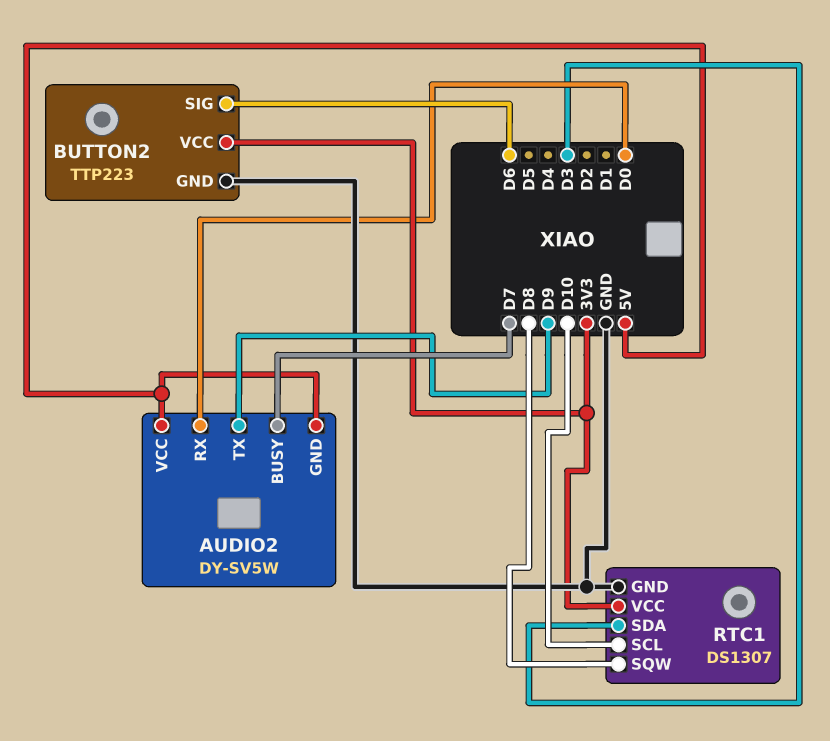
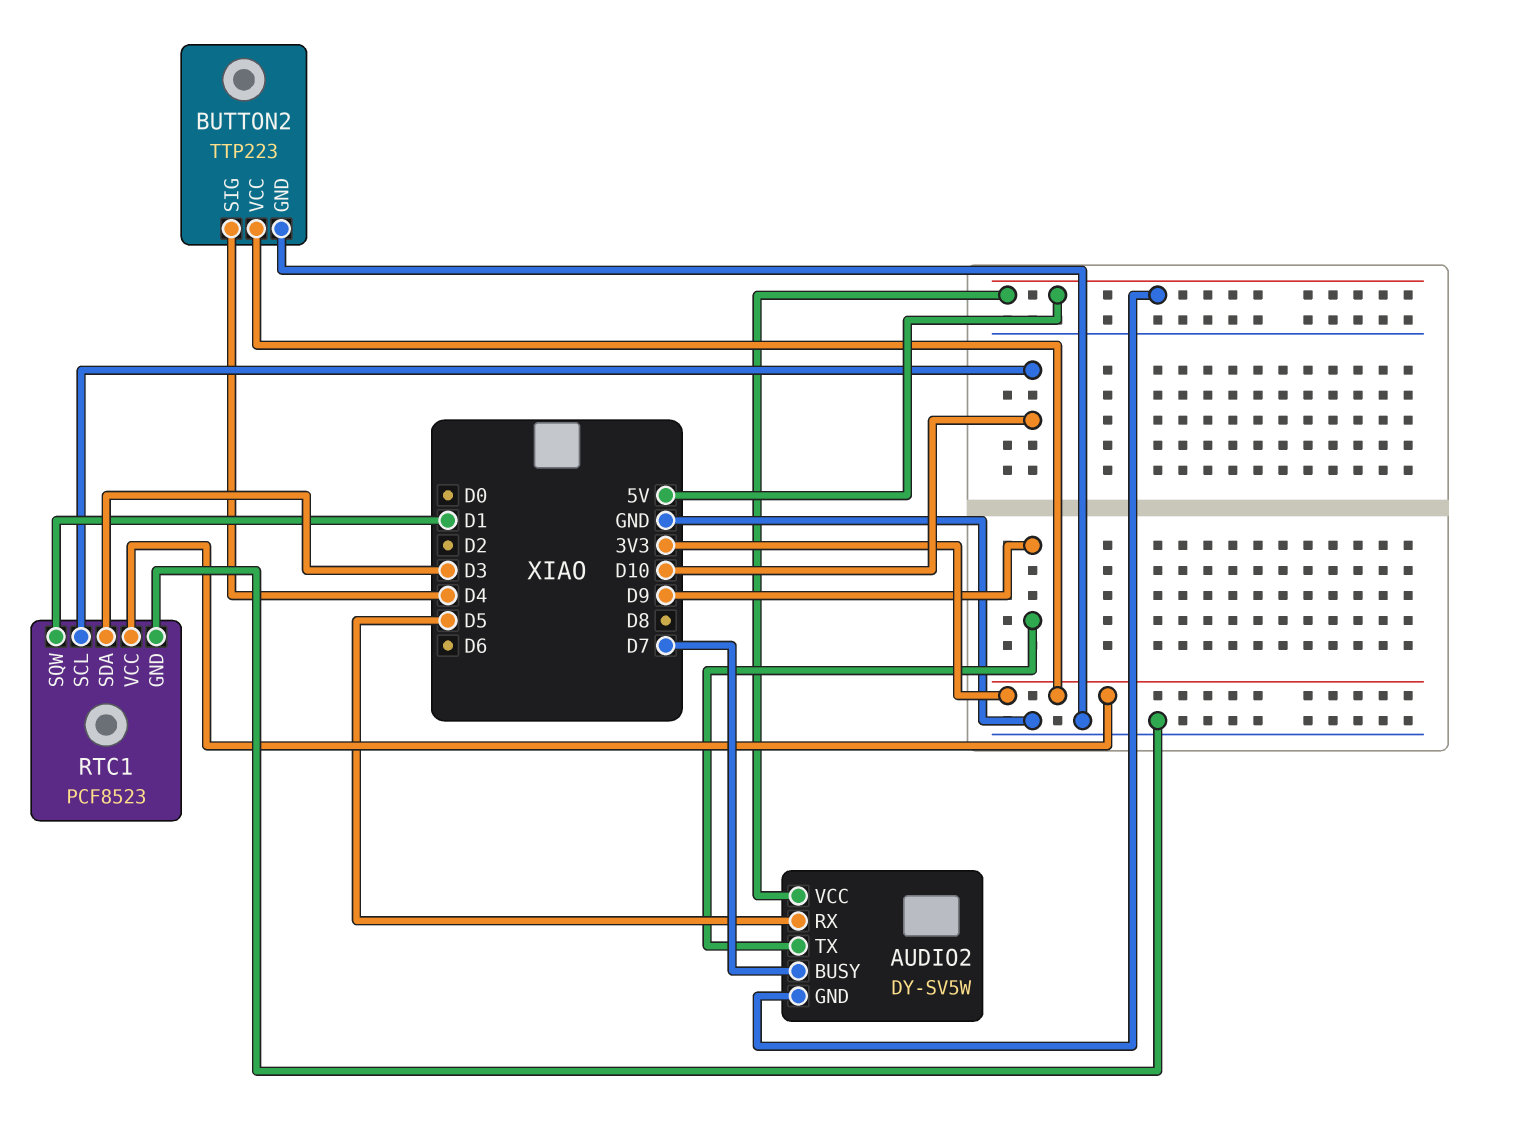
AUDIO2 pin RX: D0 -> D5
BUTTON2 pin SIG: D6 -> D4
RTC1: DS1307 -> PCF8523
RTC1 pin SQW: D8 -> D1

